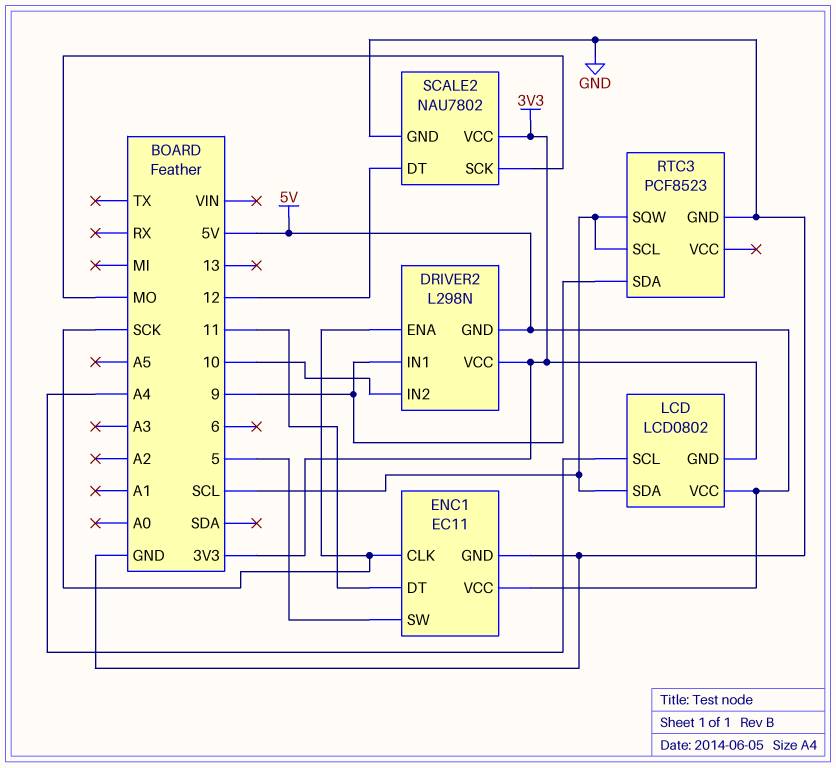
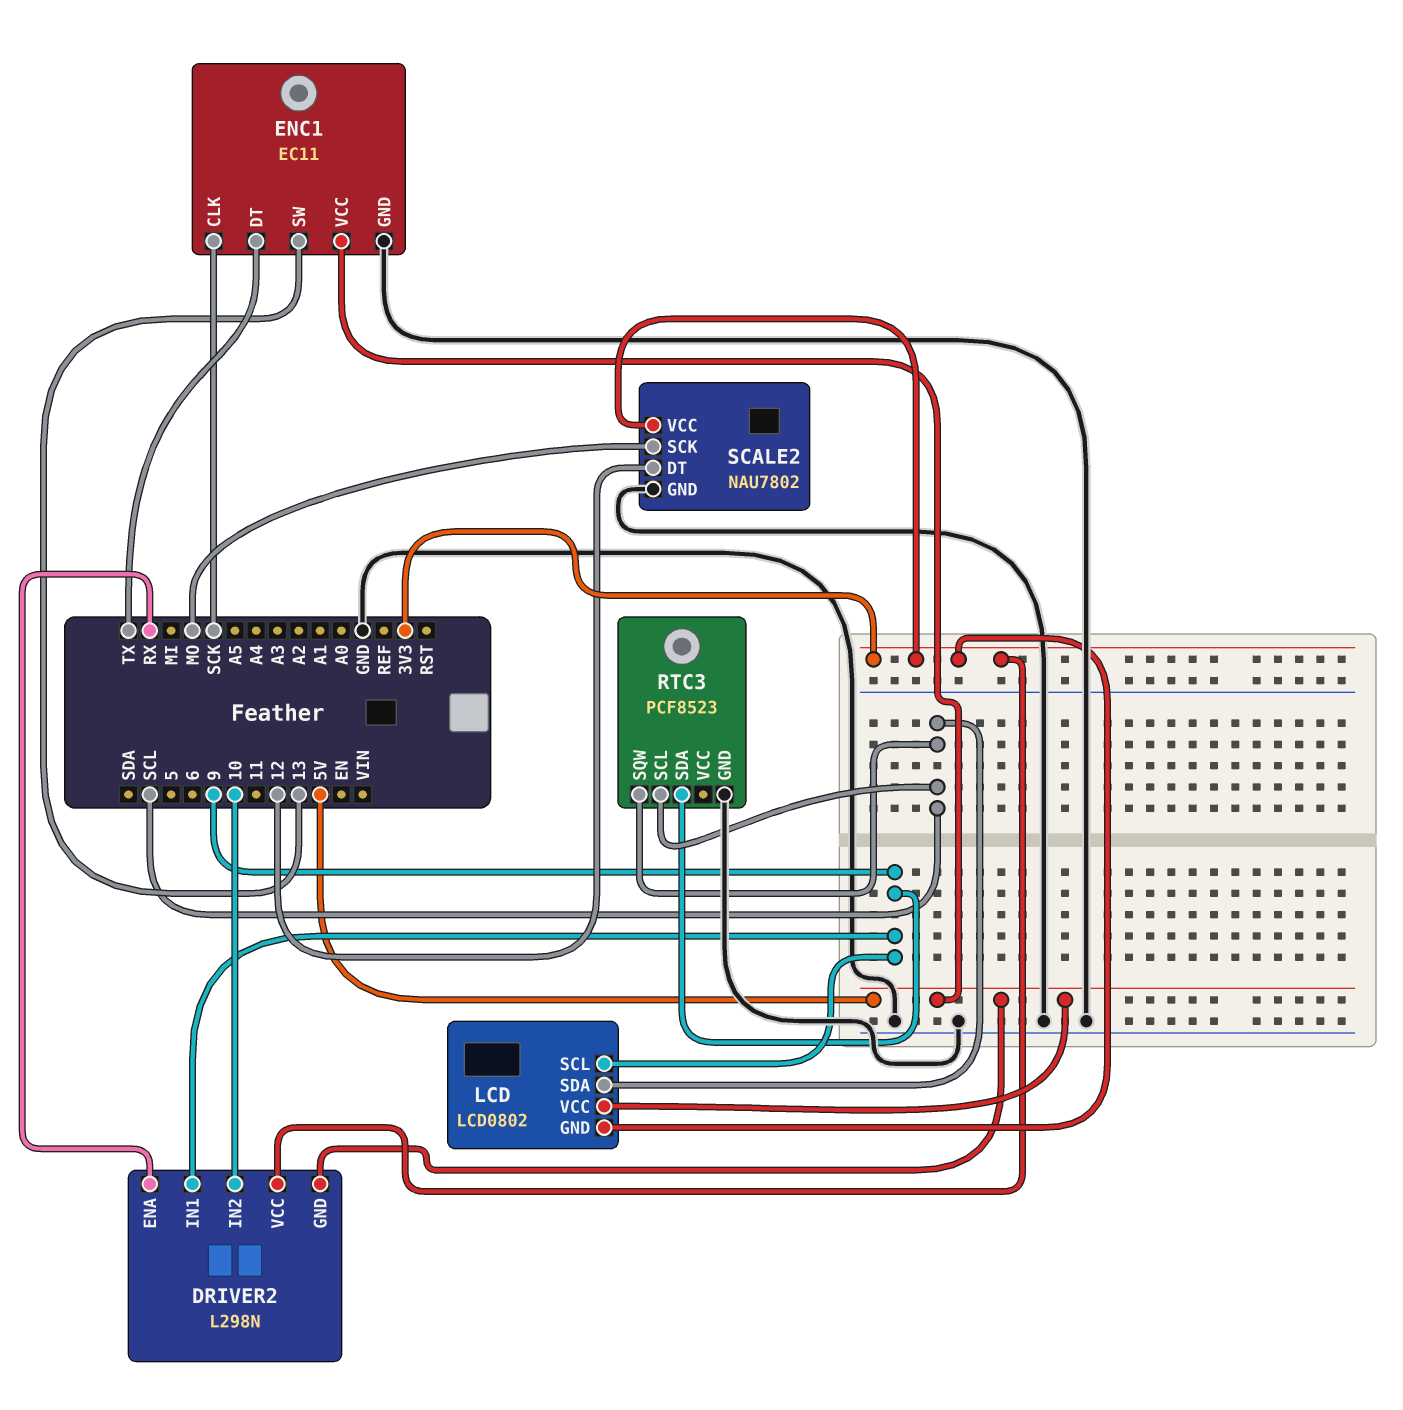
DRIVER2 pin ENA: SCK -> RX
ENC1 pin DT: 11 -> TX
ENC1 pin SW: 5 -> 13
LCD pin SCL: A4 -> 9

